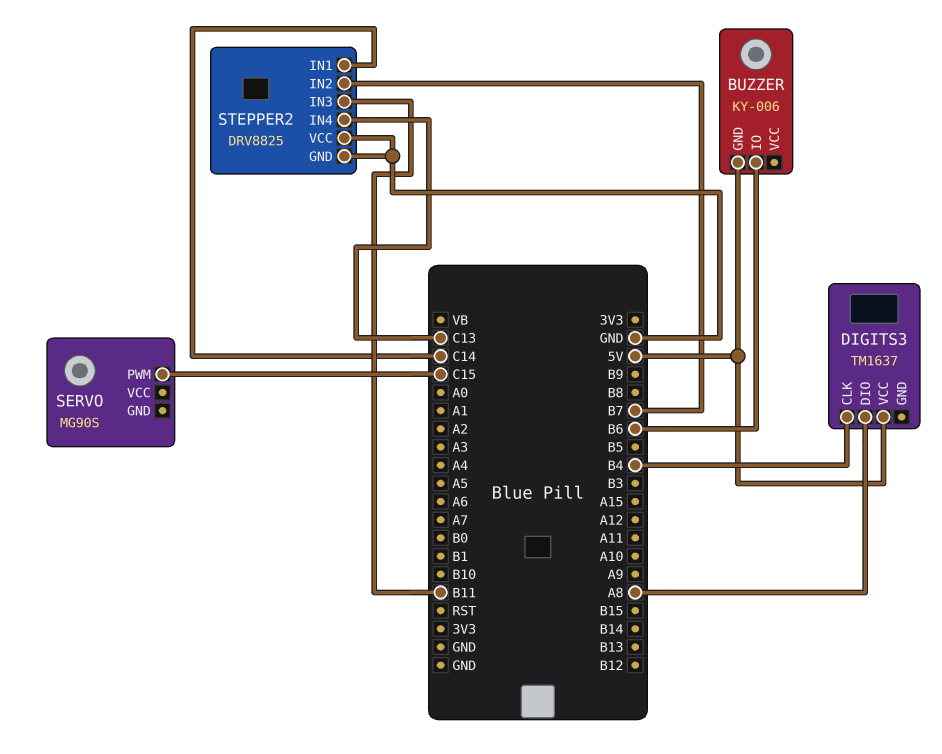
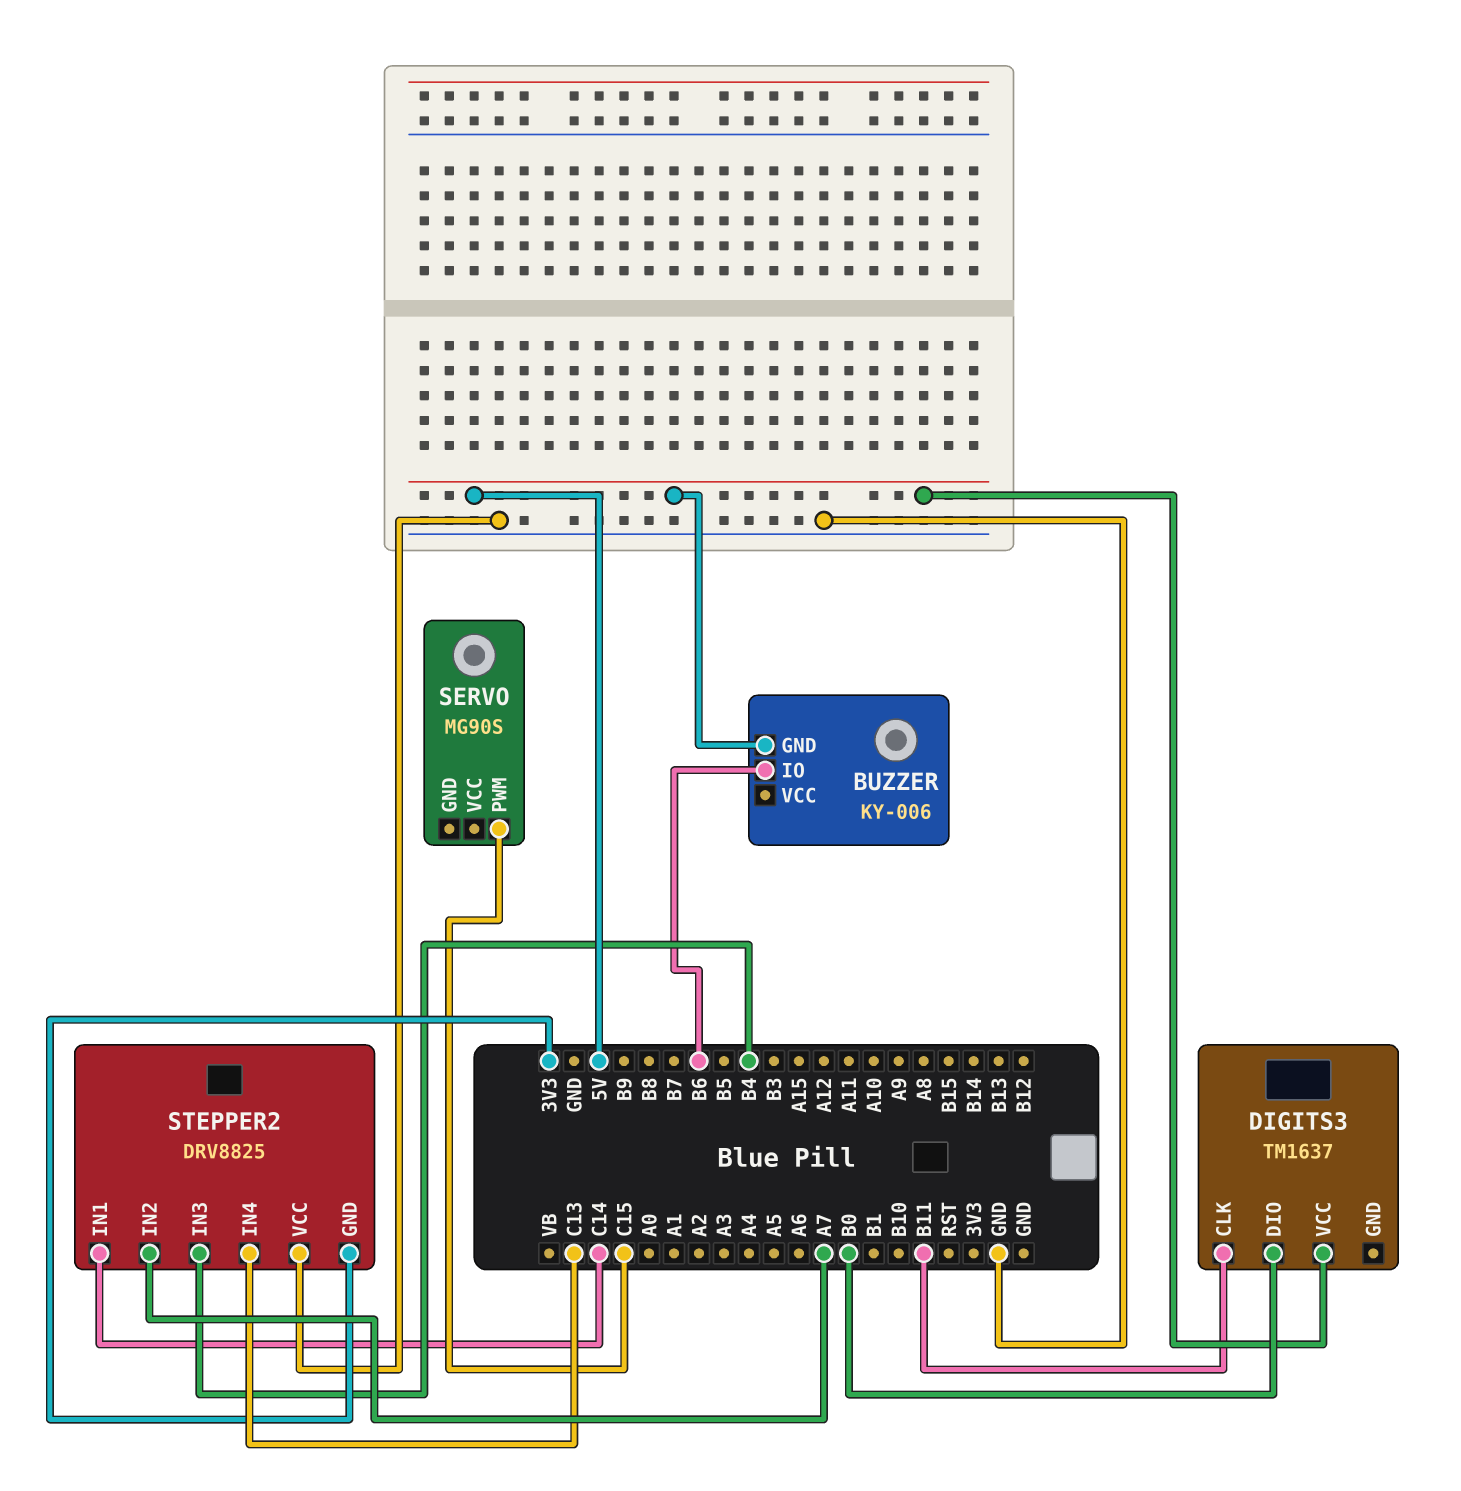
DIGITS3 pin CLK: B4 -> B11
DIGITS3 pin DIO: A8 -> B0
STEPPER2 pin GND: GND -> 3V3
STEPPER2 pin IN2: B7 -> A7
STEPPER2 pin IN3: B11 -> B4

